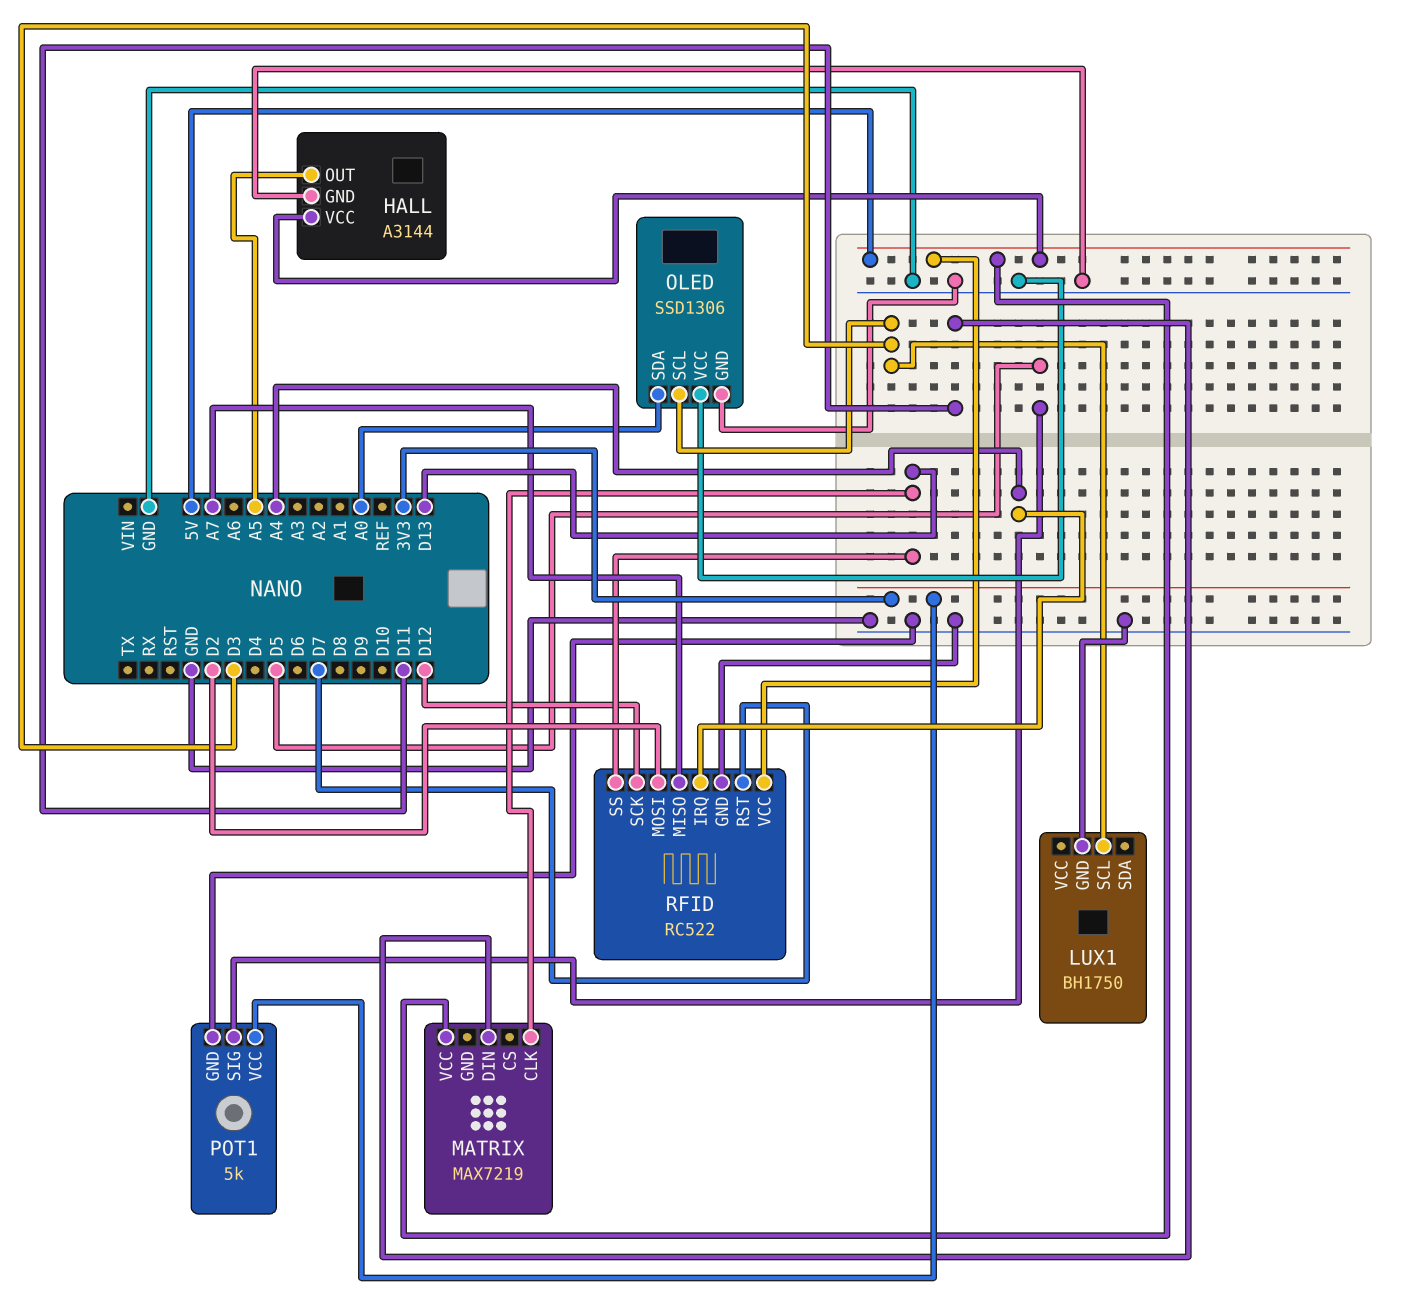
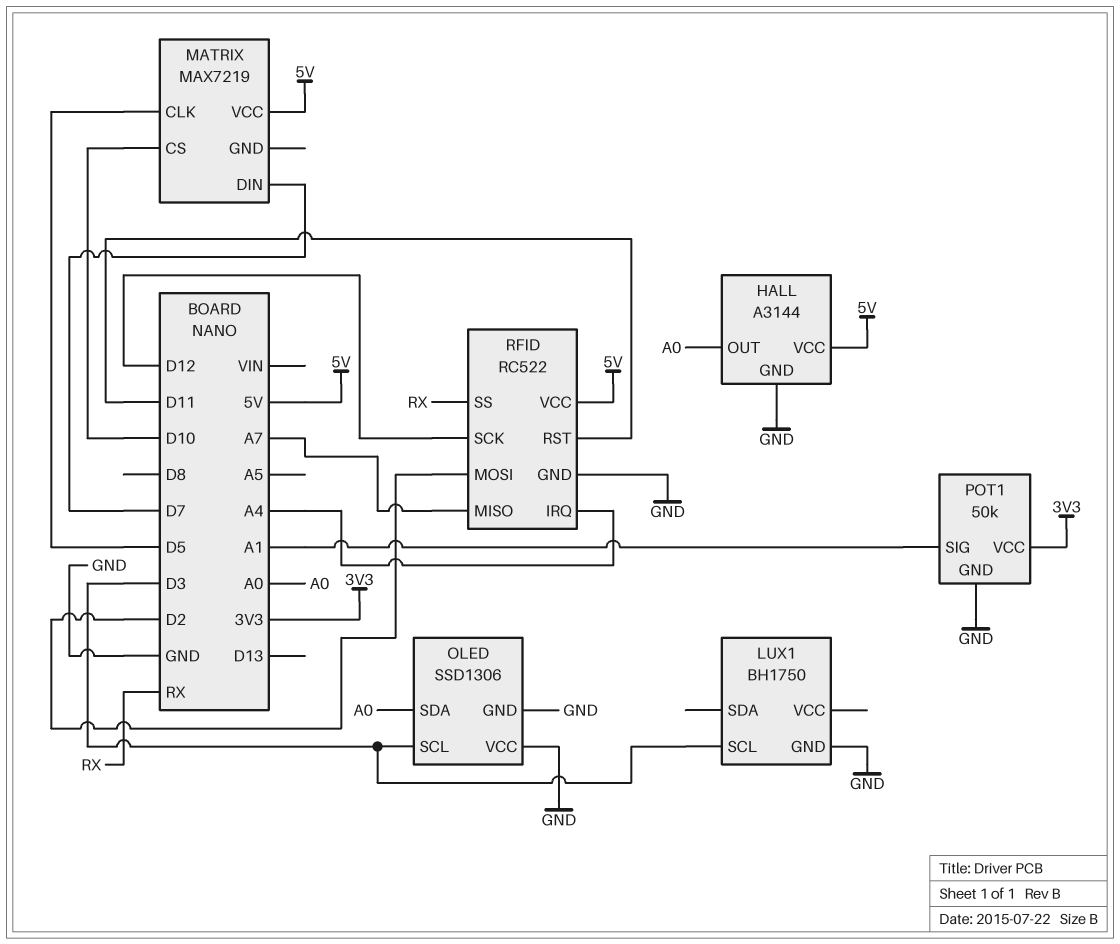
HALL pin OUT: A5 -> A0
MATRIX pin CLK: D13 -> D5
MATRIX pin CS: none -> D10
MATRIX pin DIN: D11 -> D7
POT1: 5k -> 50k
POT1 pin SIG: D5 -> A1
RFID pin RST: D7 -> D11
RFID pin SS: D13 -> RX

